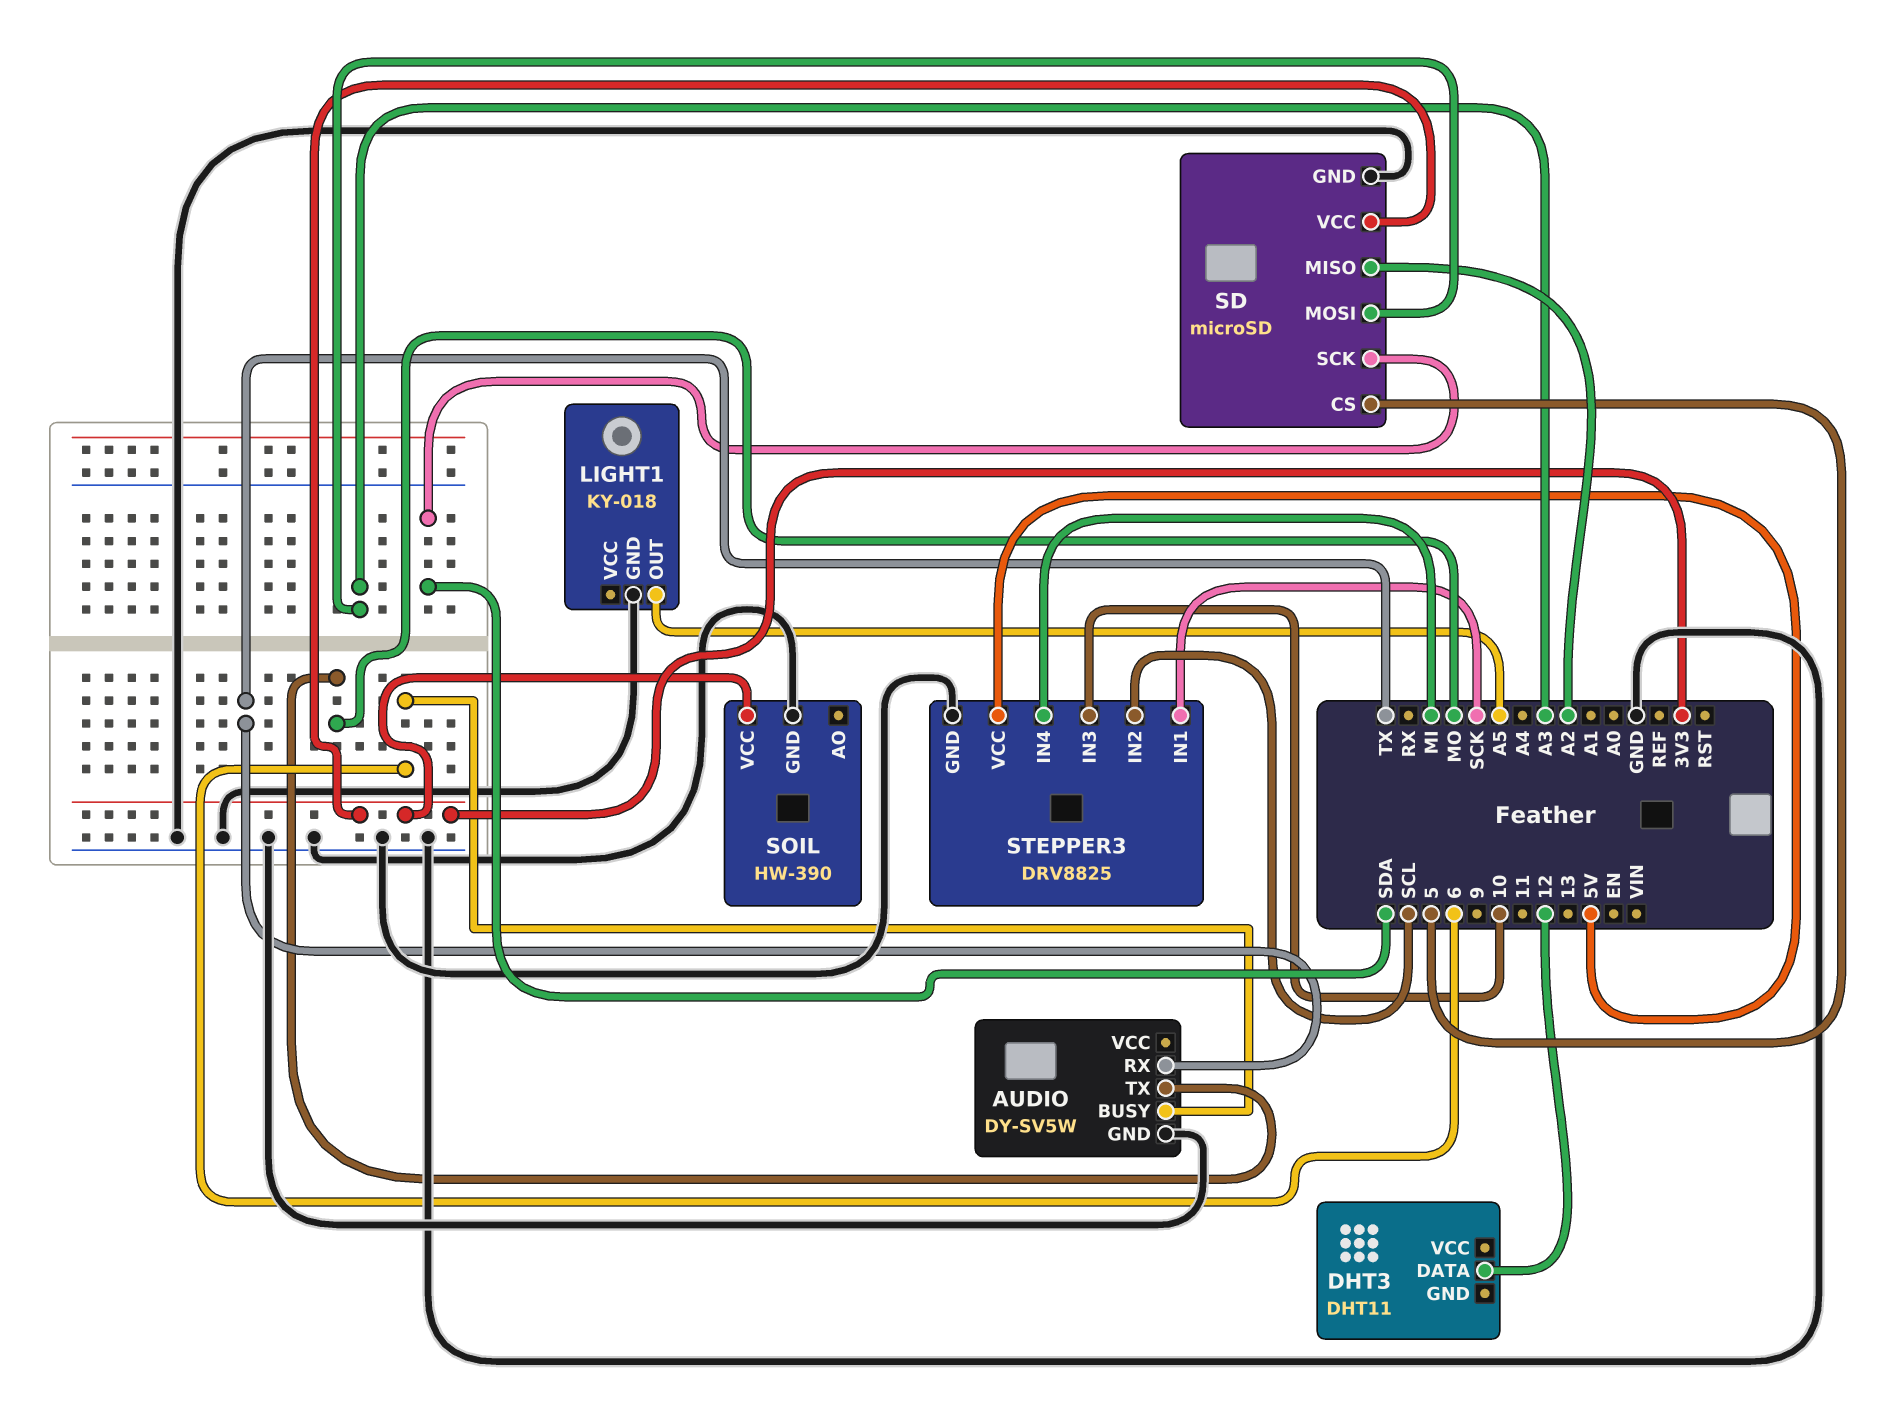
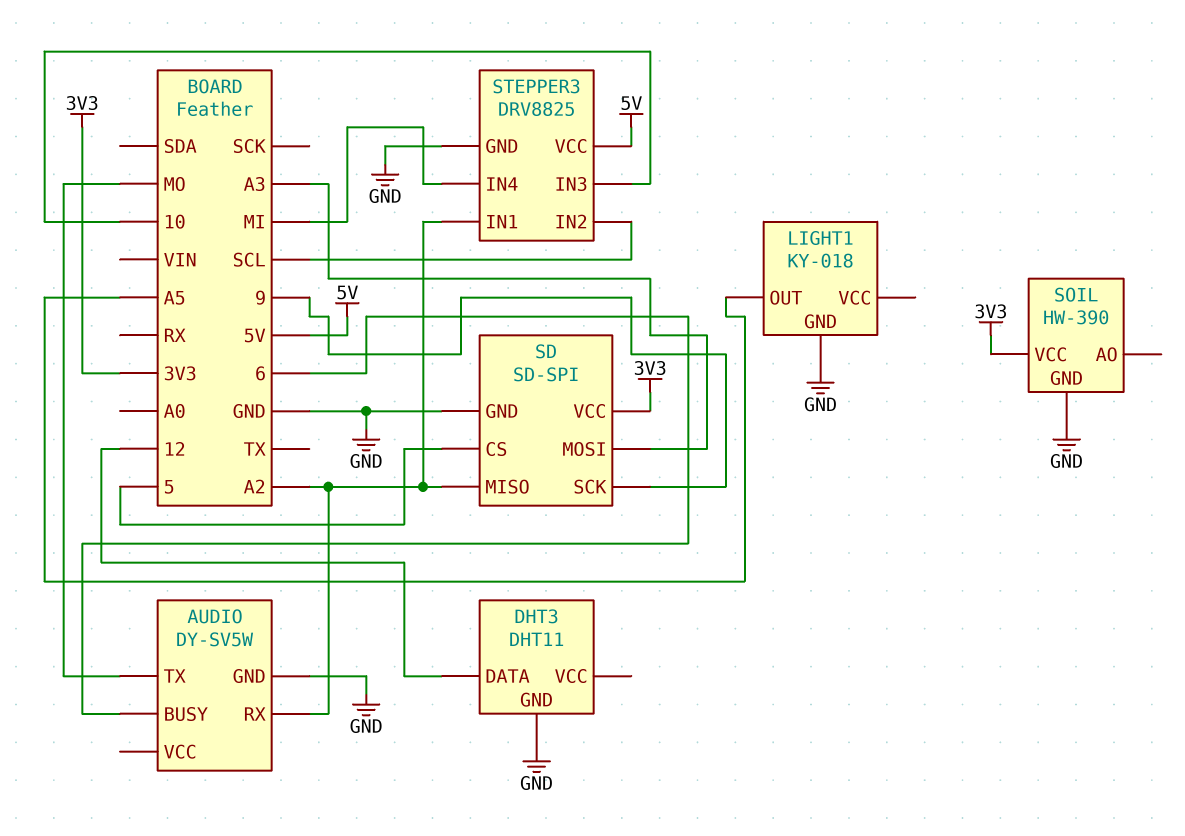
AUDIO pin RX: TX -> A2
DHT3 pin GND: none -> GND
SD: microSD -> SD-SPI
SD pin SCK: SDA -> 9
STEPPER3 pin IN1: SCK -> A2

